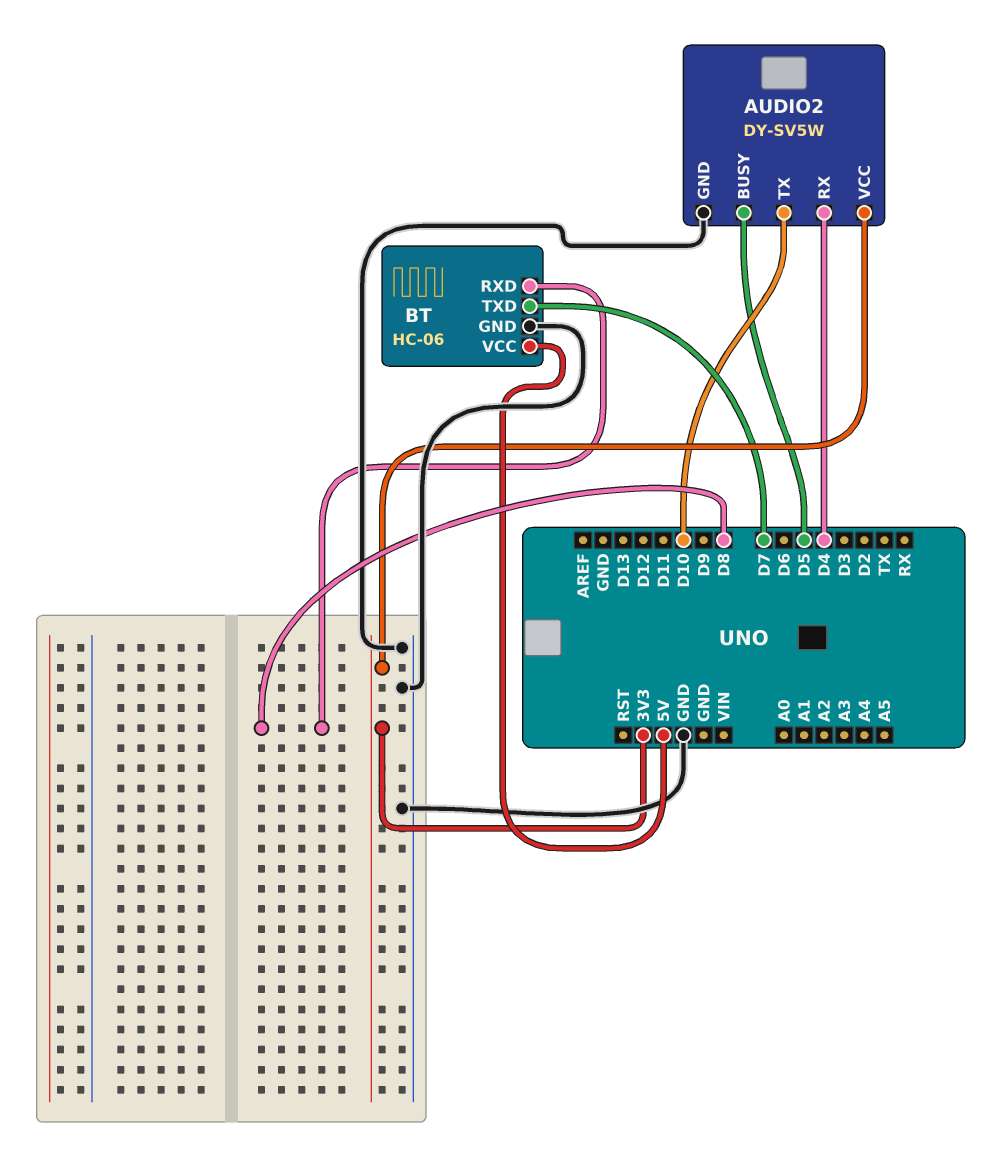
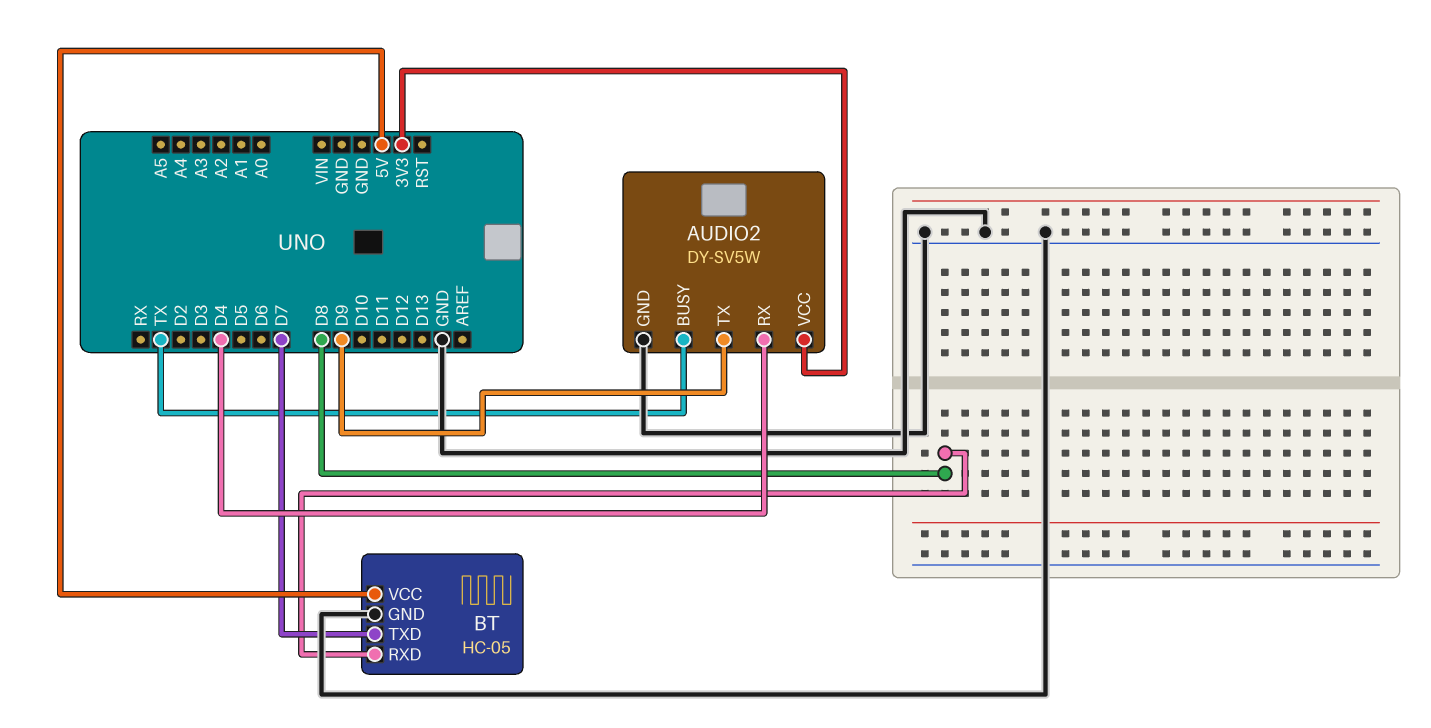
AUDIO2 pin BUSY: D5 -> TX
AUDIO2 pin TX: D10 -> D9
BT: HC-06 -> HC-05

